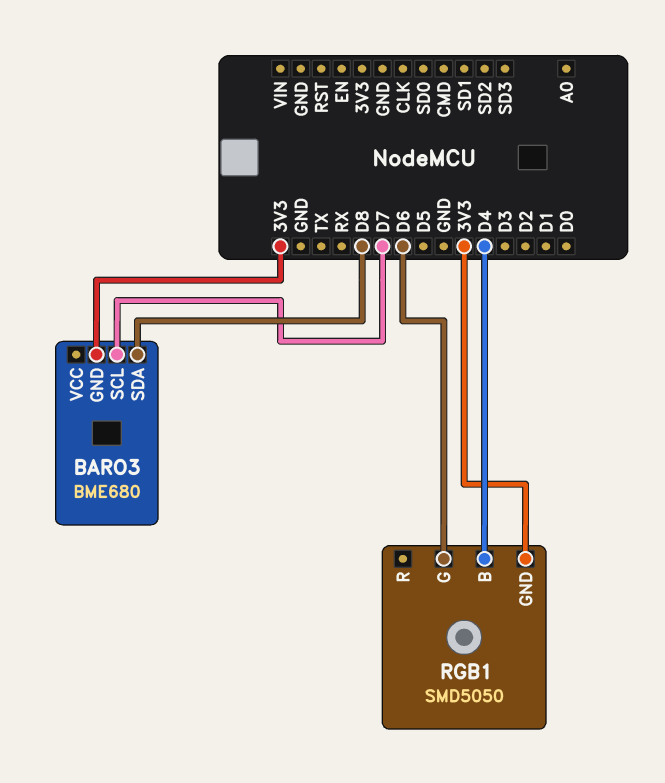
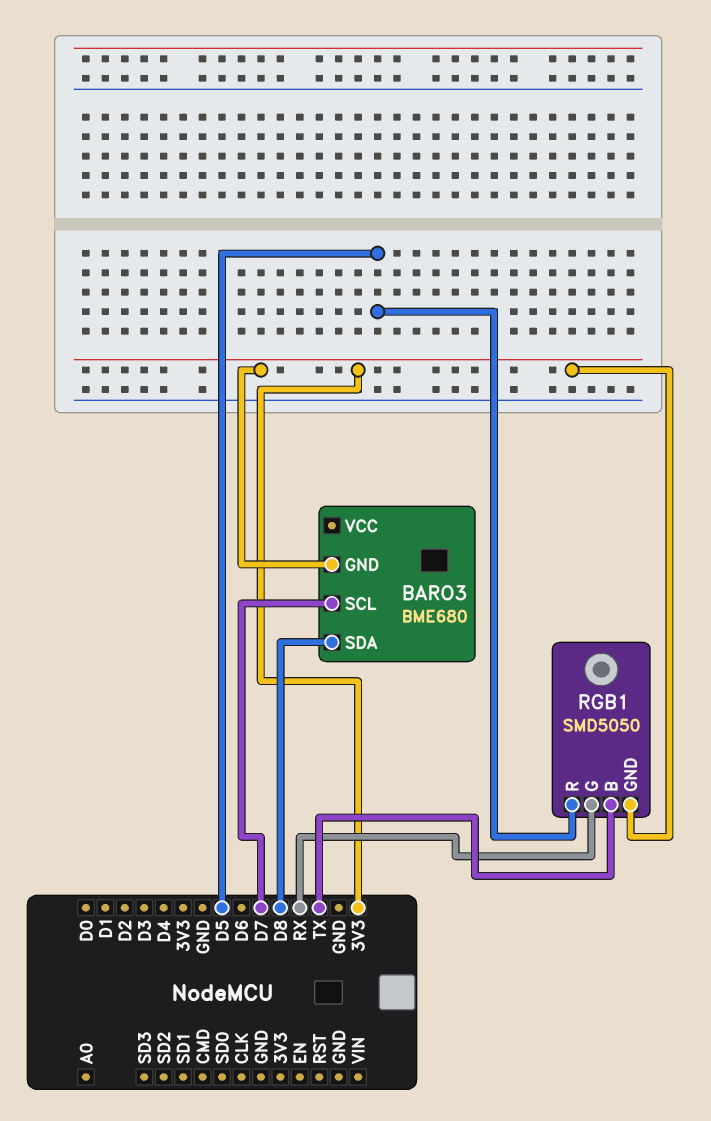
RGB1 pin B: D4 -> TX
RGB1 pin G: D6 -> RX
RGB1 pin R: none -> D5

